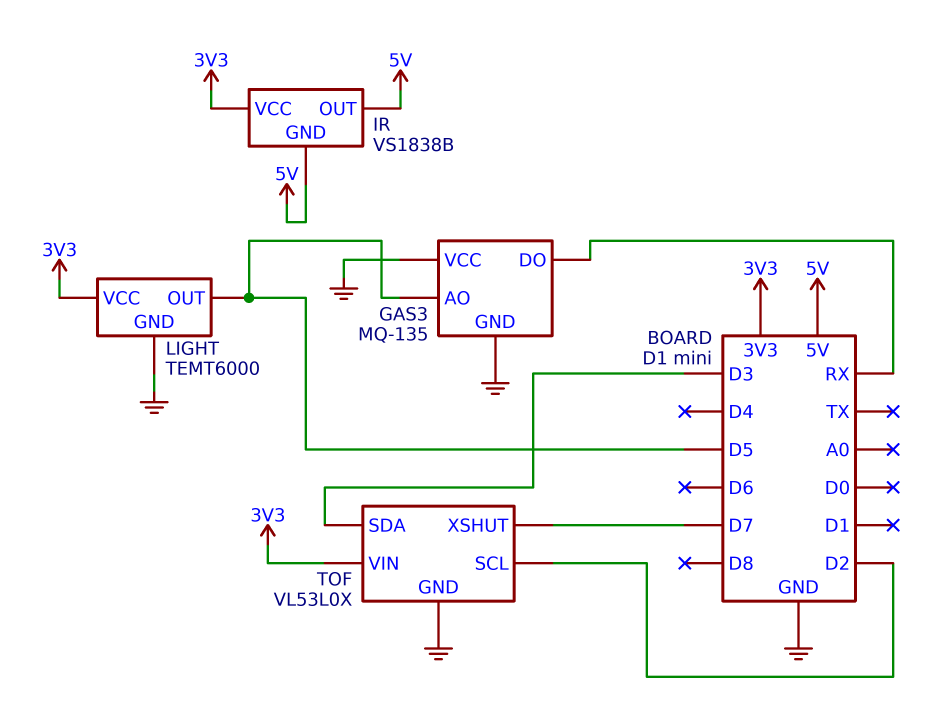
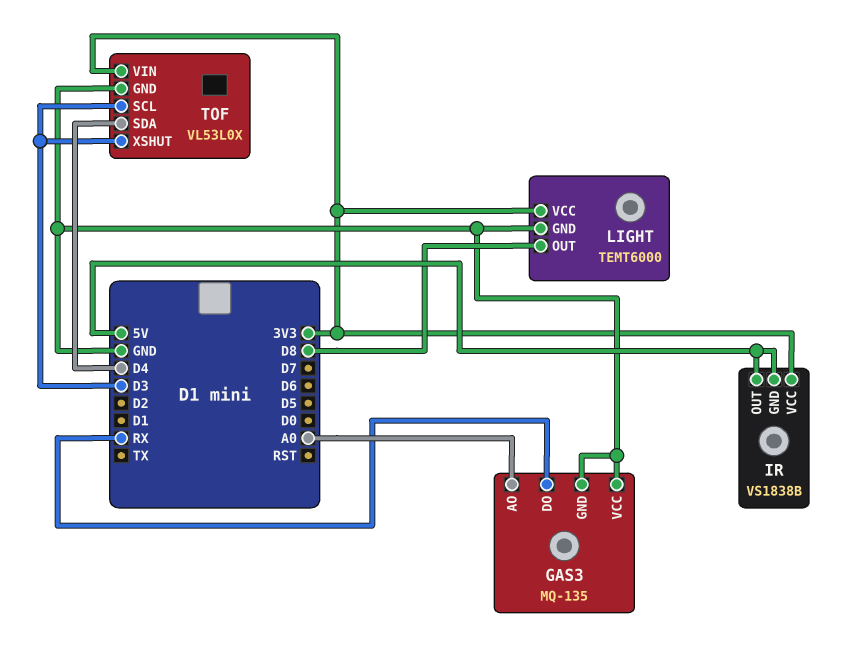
GAS3 pin AO: D5 -> A0
LIGHT pin OUT: D5 -> D8
TOF pin SCL: D2 -> D3
TOF pin SDA: D3 -> D4
TOF pin XSHUT: D7 -> D3

